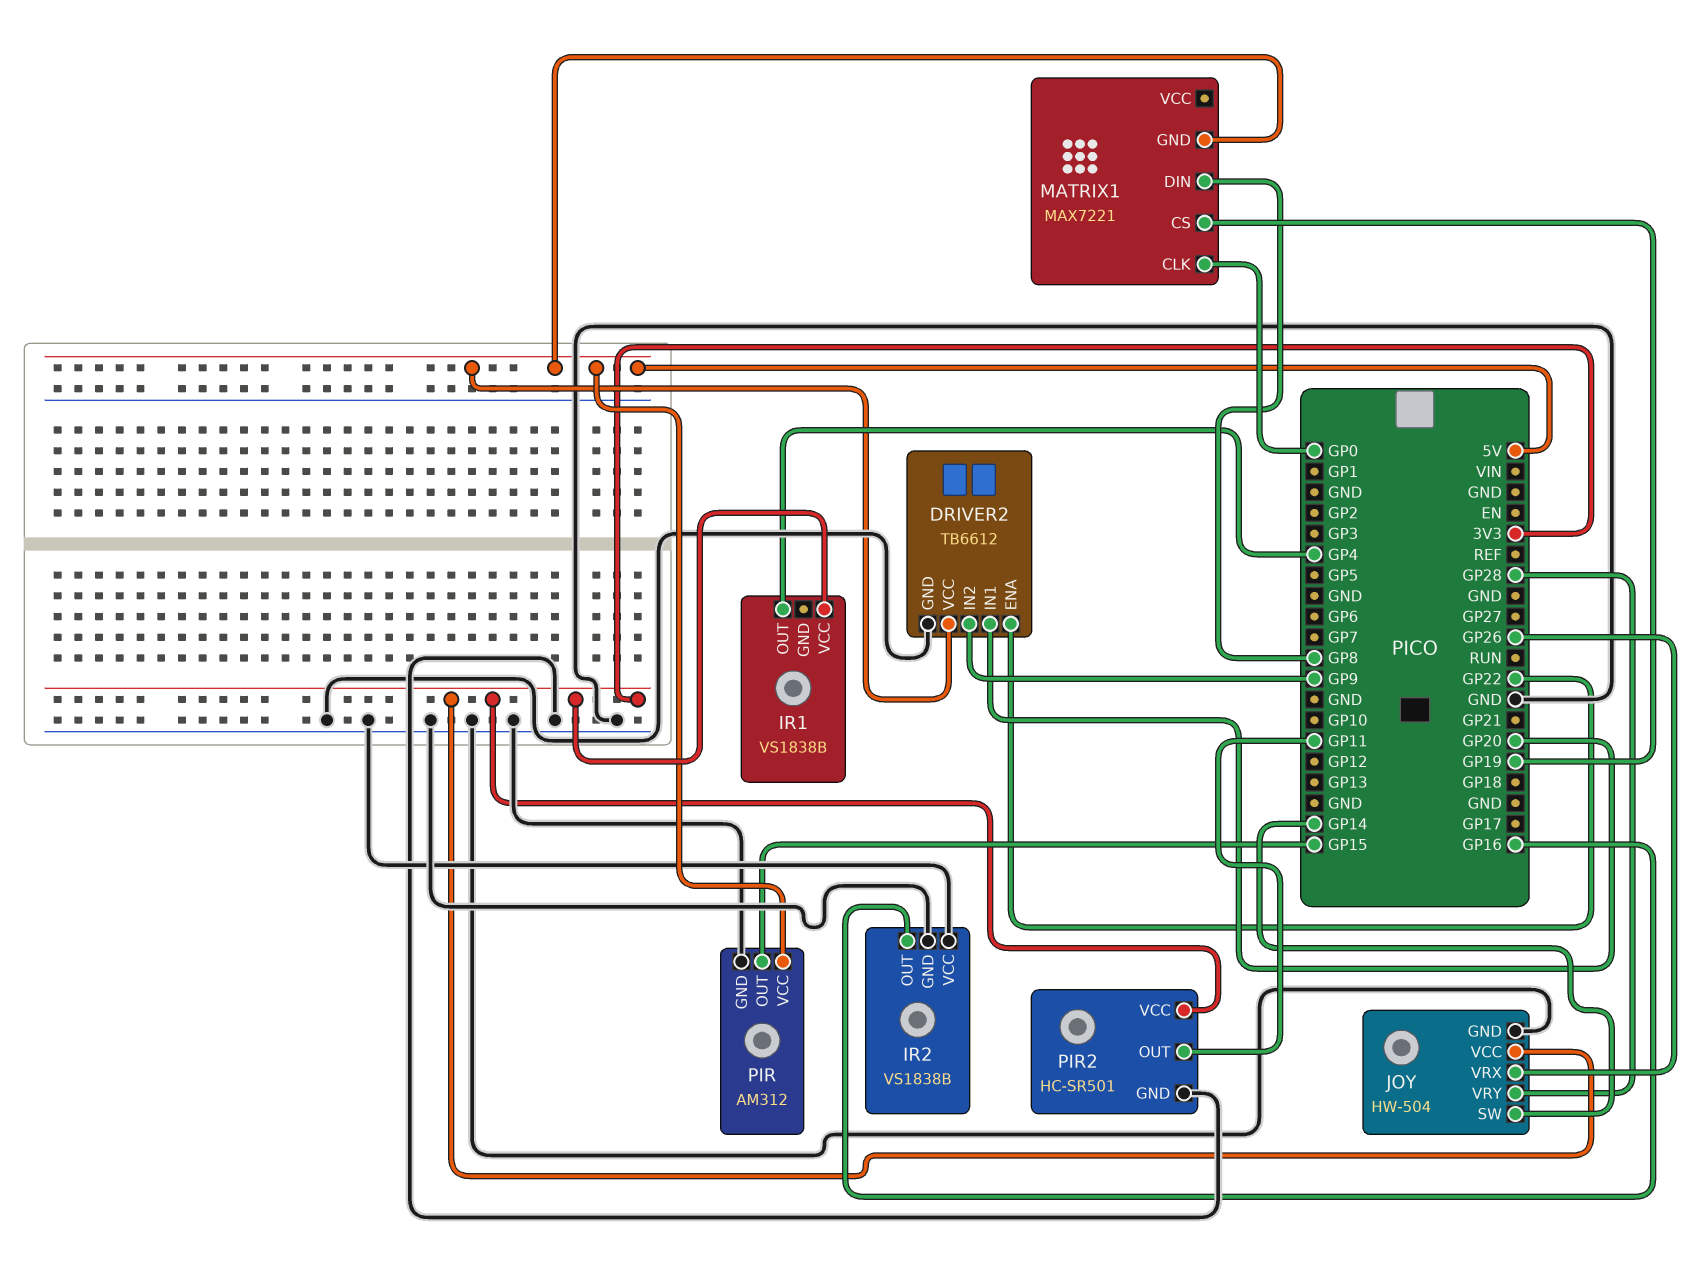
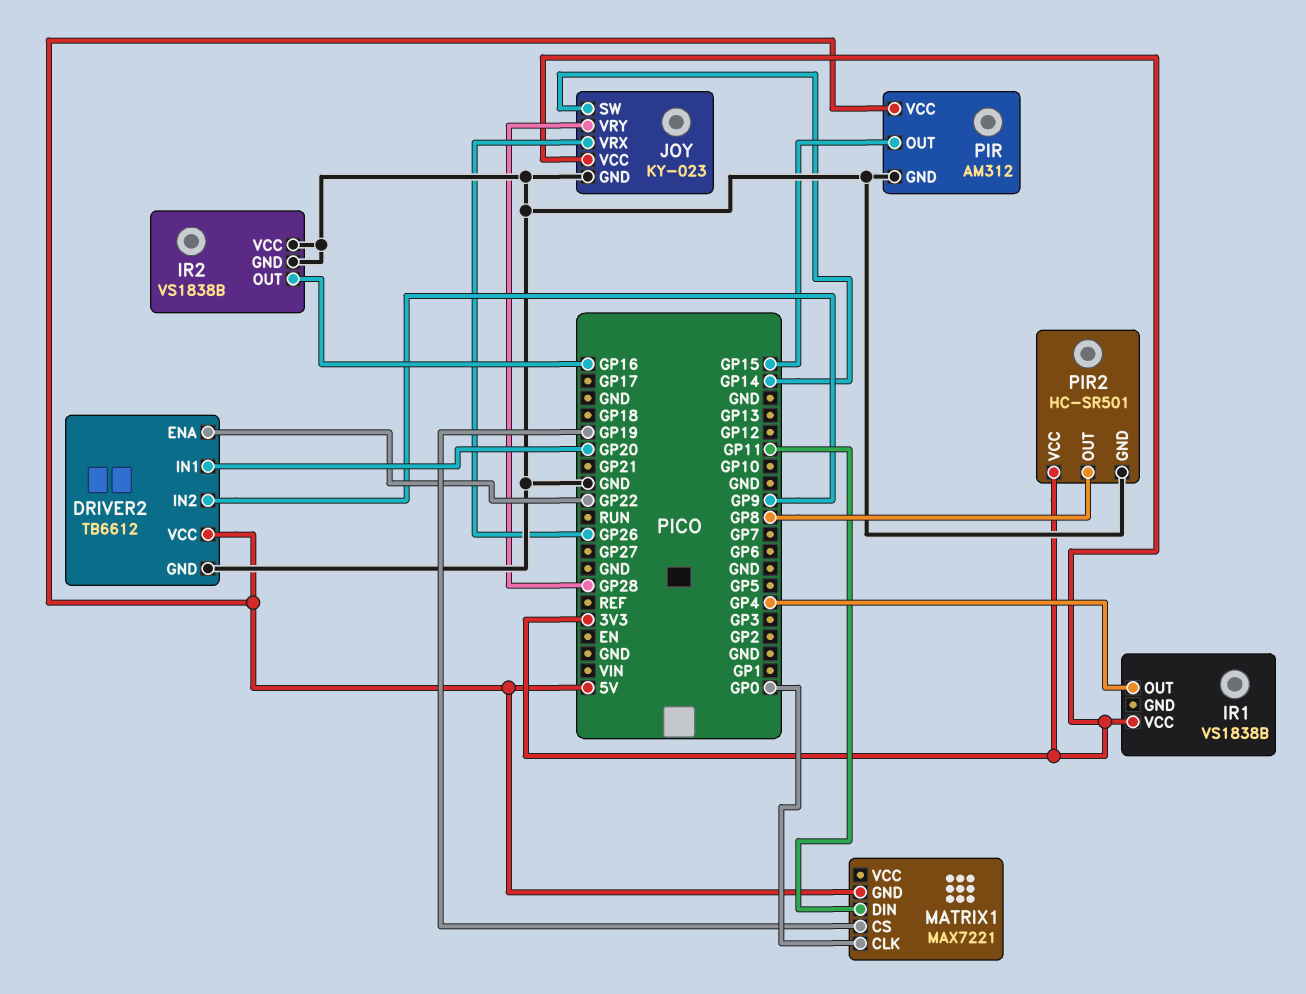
JOY: HW-504 -> KY-023
MATRIX1 pin DIN: GP8 -> GP11
PIR2 pin OUT: GP11 -> GP8

